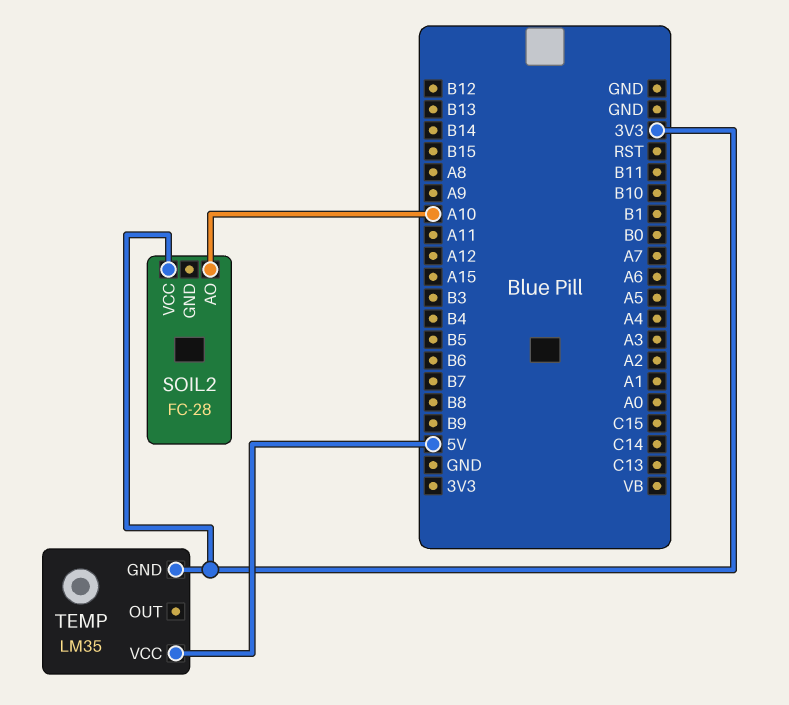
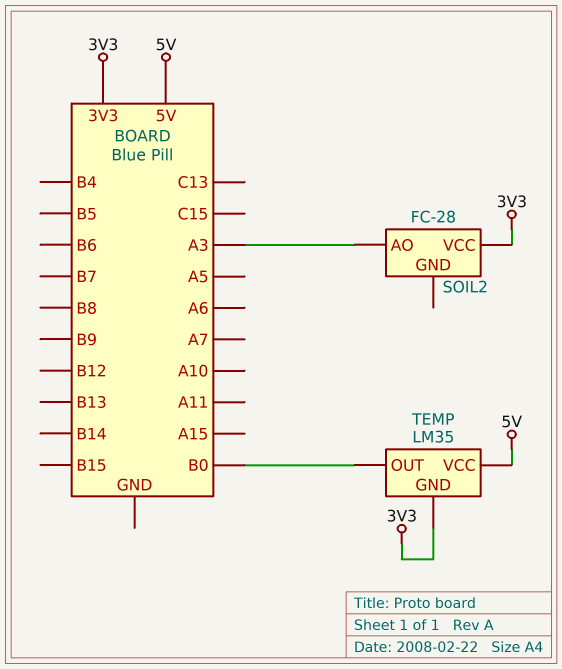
SOIL2 pin AO: A10 -> A3
TEMP pin OUT: none -> B0

